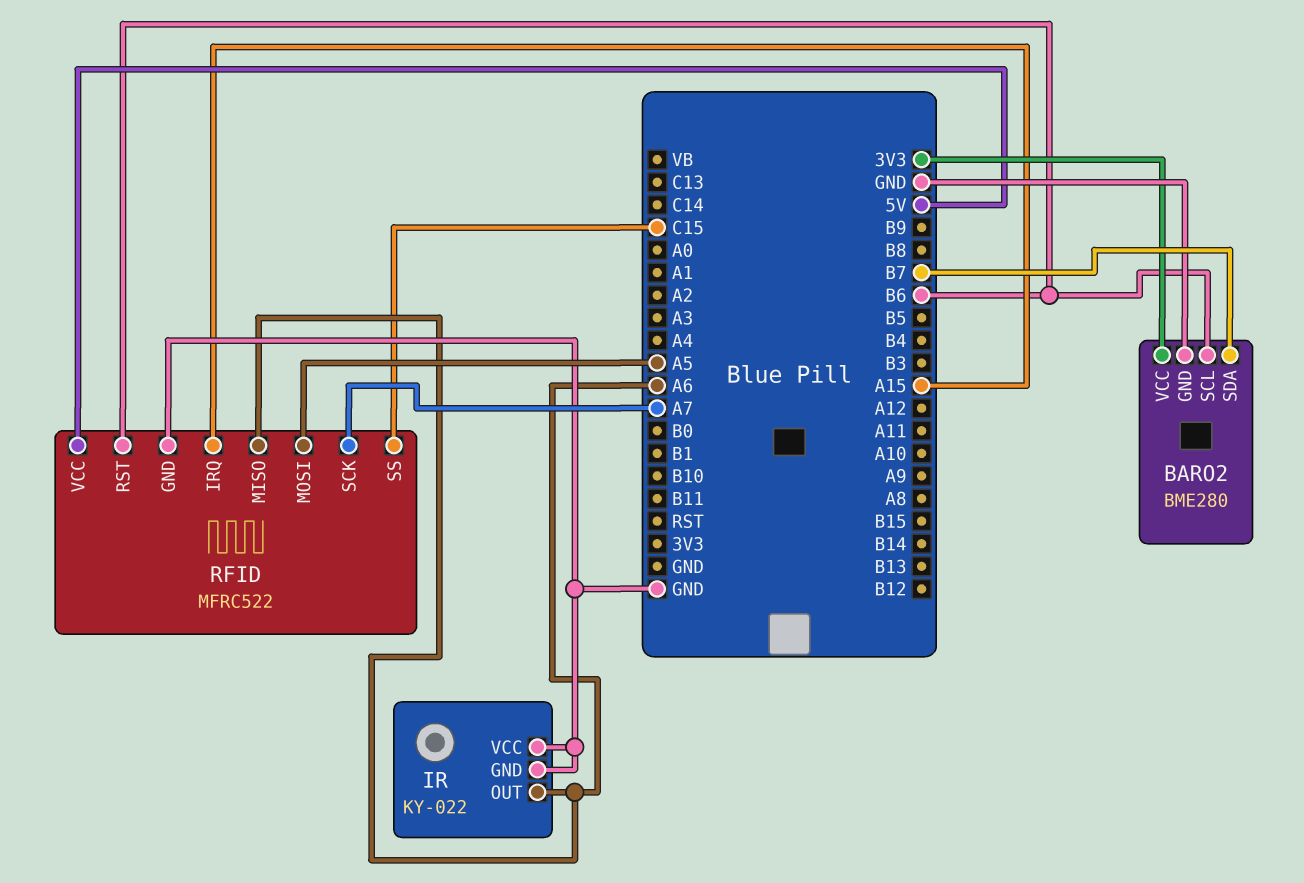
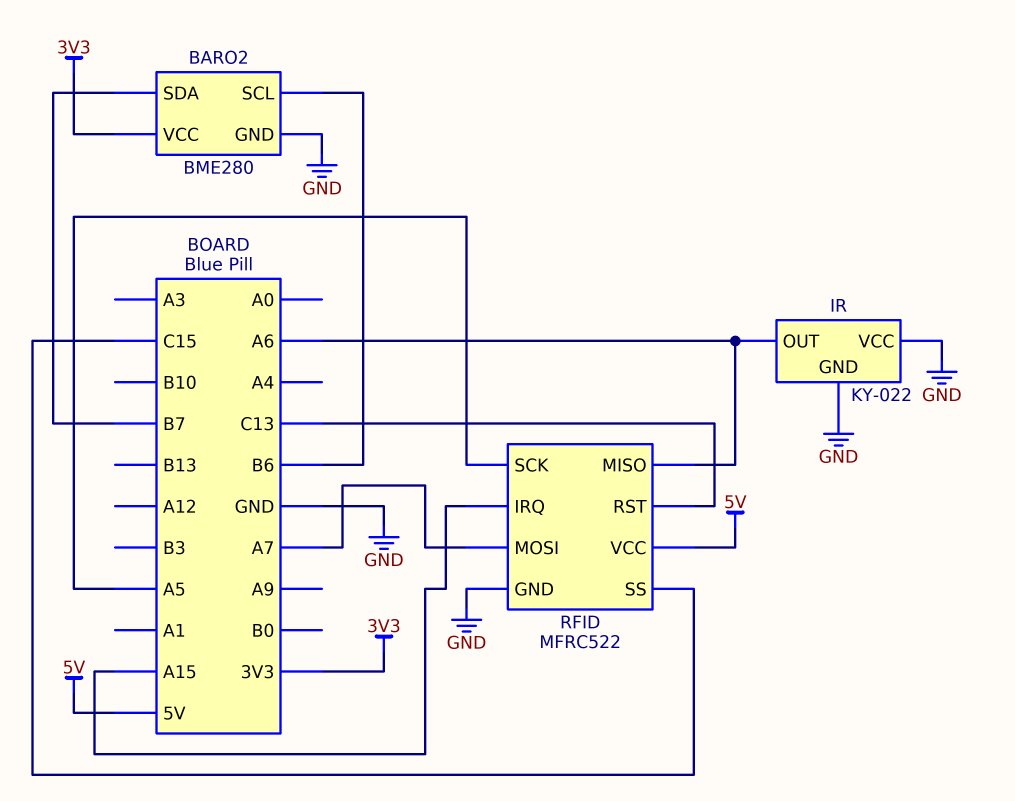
RFID pin MOSI: A5 -> A7
RFID pin RST: B6 -> C13
RFID pin SCK: A7 -> A5

